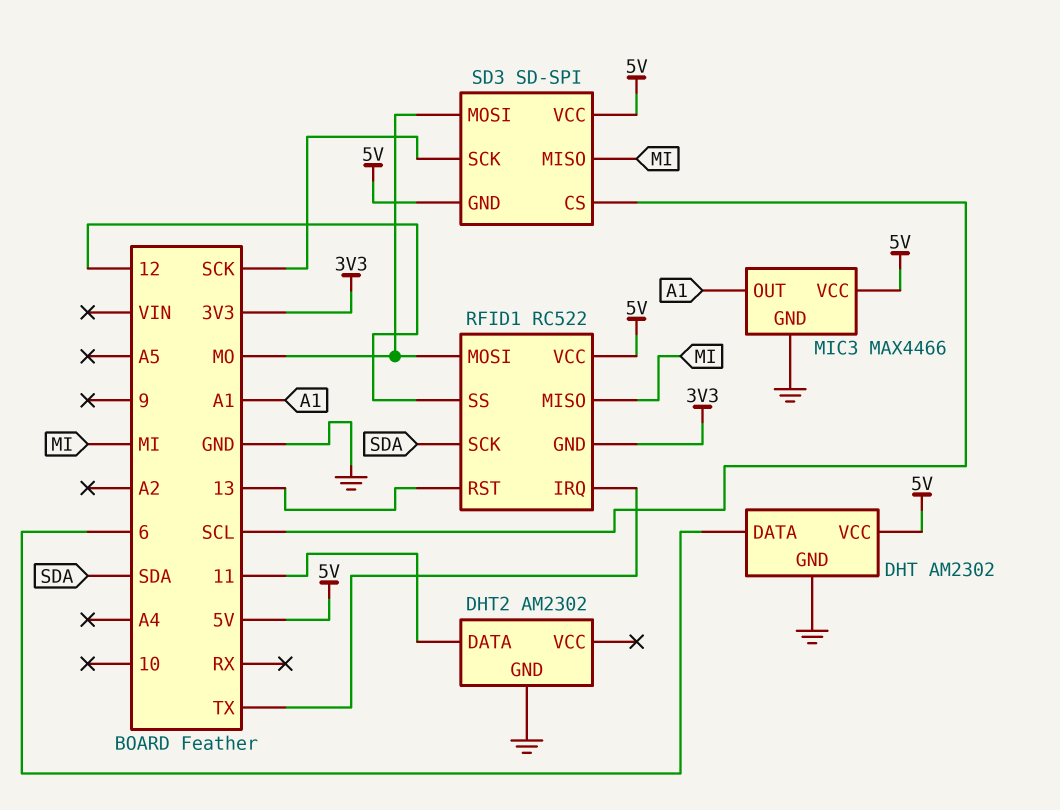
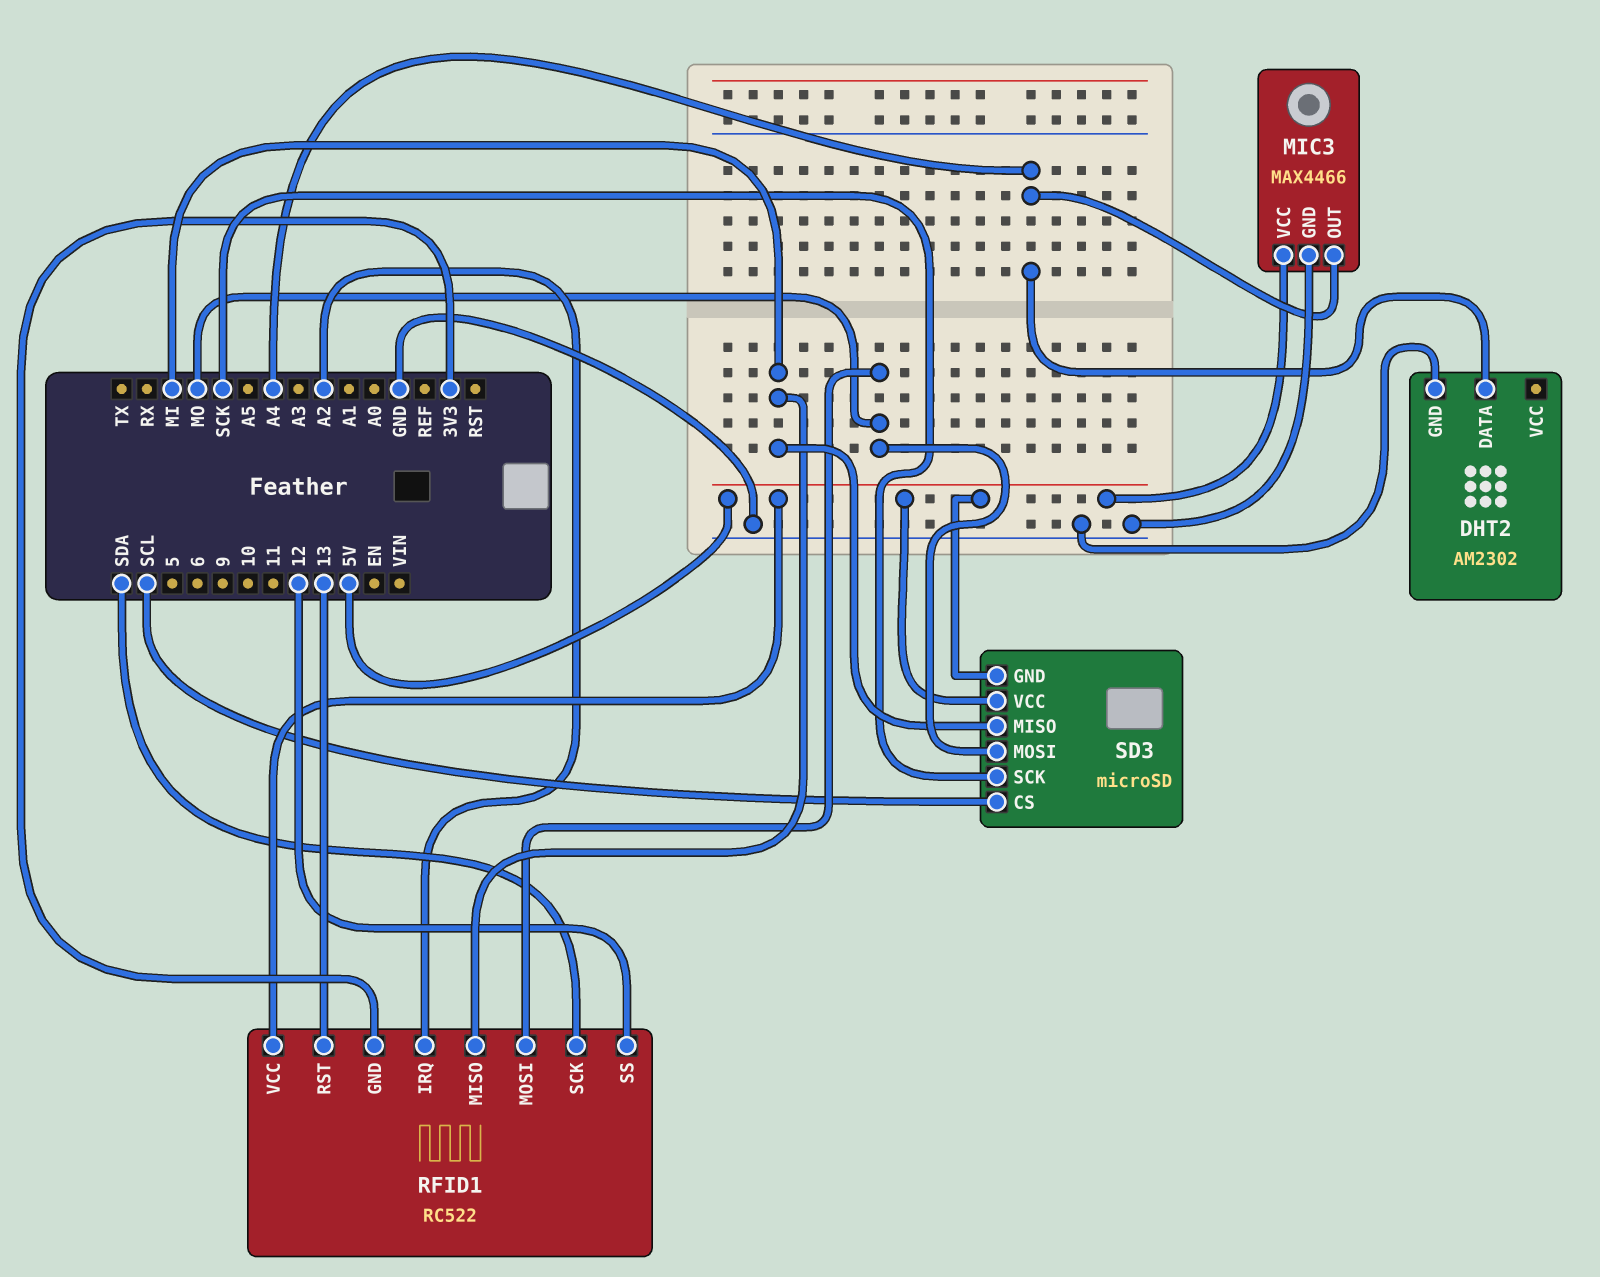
DHT: AM2302 -> none
DHT pin DATA: 6 -> none
DHT pin GND: GND -> none
DHT pin VCC: 5V -> none
DHT2 pin DATA: 11 -> A4
MIC3 pin OUT: A1 -> A4
RFID1 pin IRQ: TX -> A2
SD3: SD-SPI -> microSD

